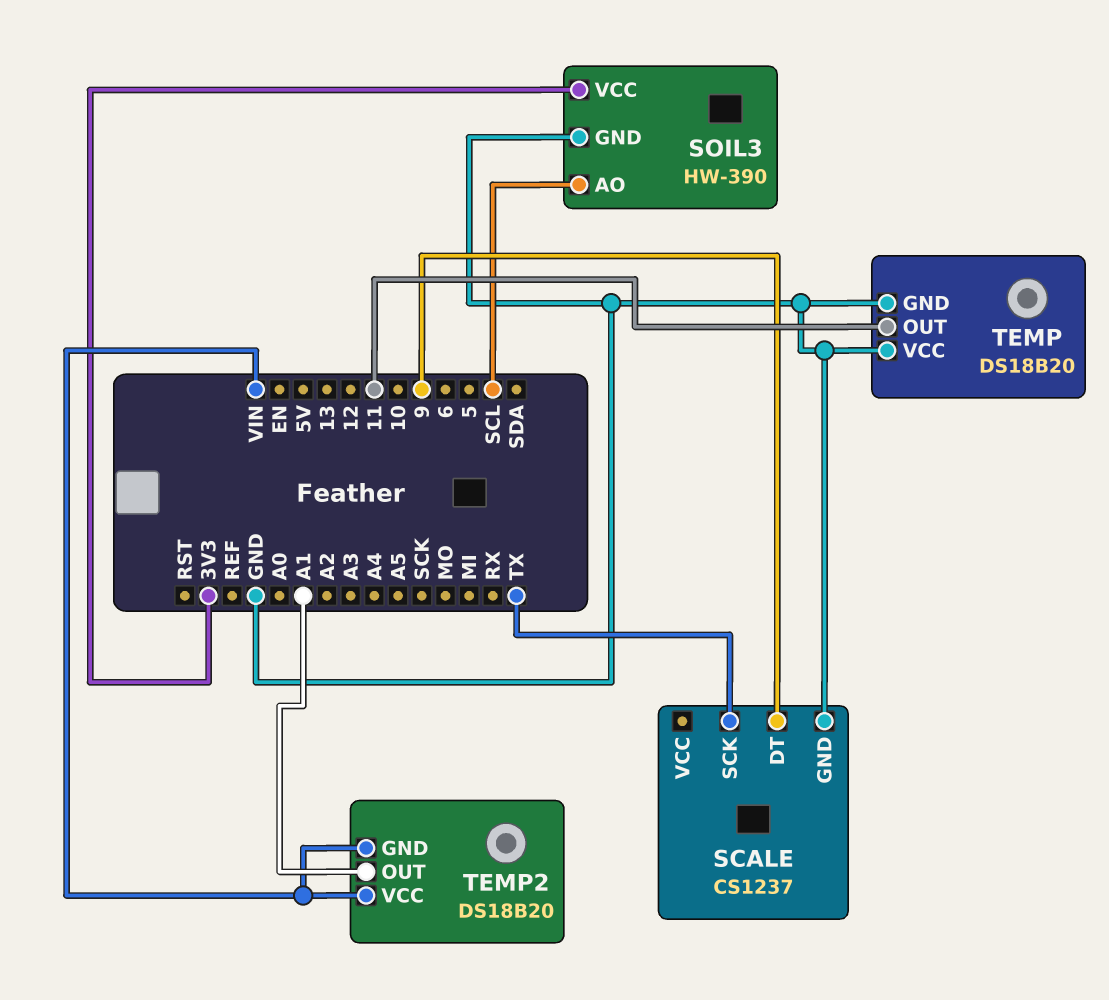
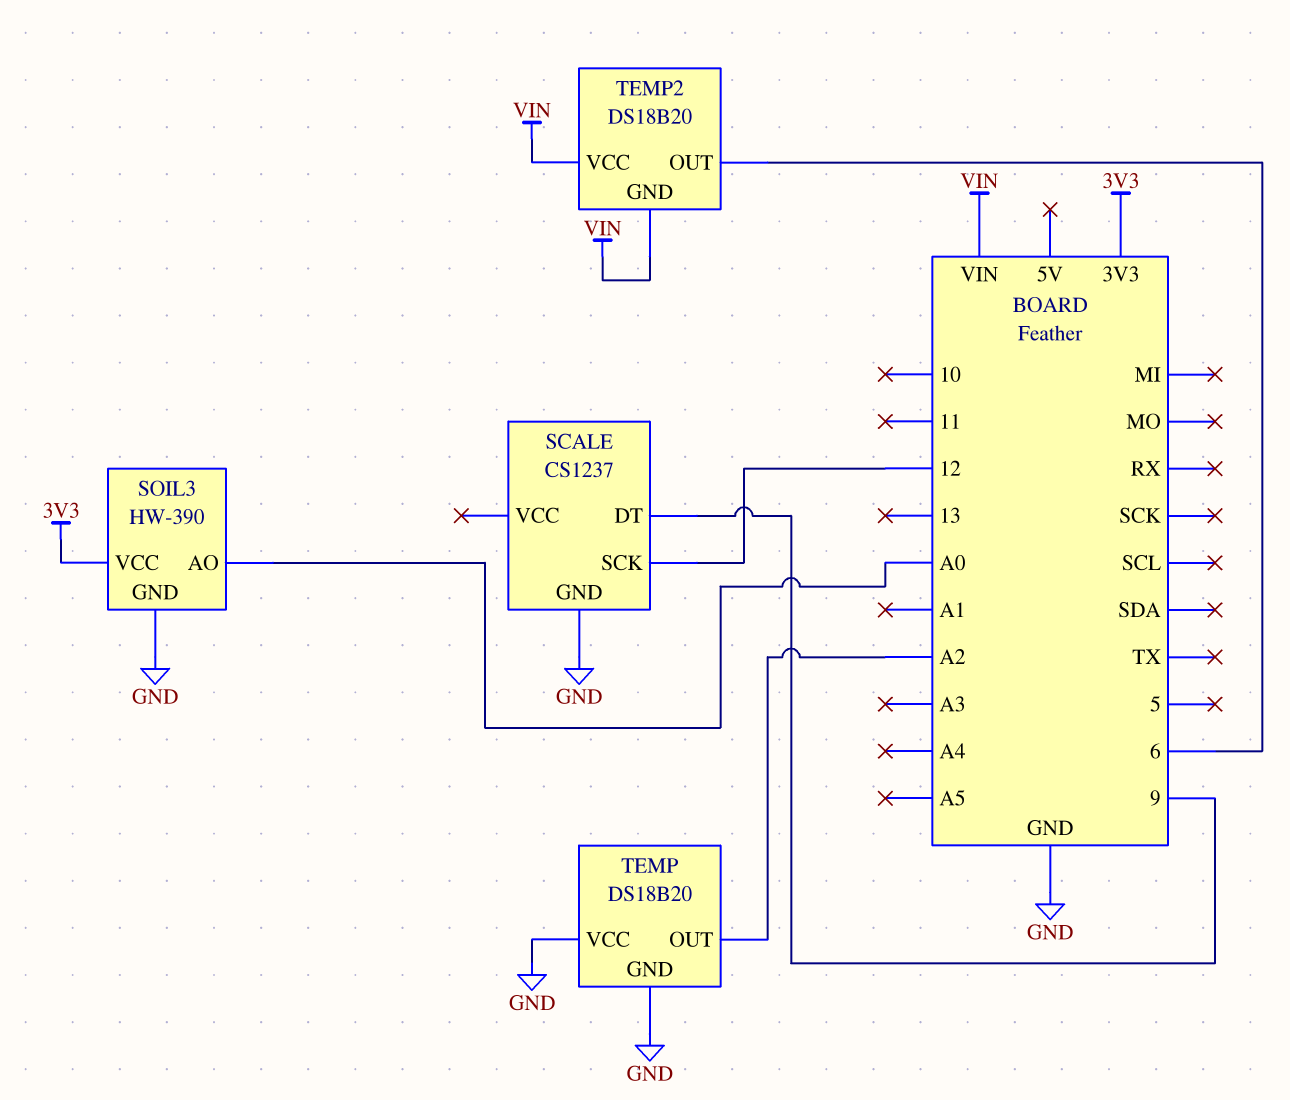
SCALE pin SCK: TX -> 12
SOIL3 pin AO: SCL -> A0
TEMP pin OUT: 11 -> A2
TEMP2 pin OUT: A1 -> 6

